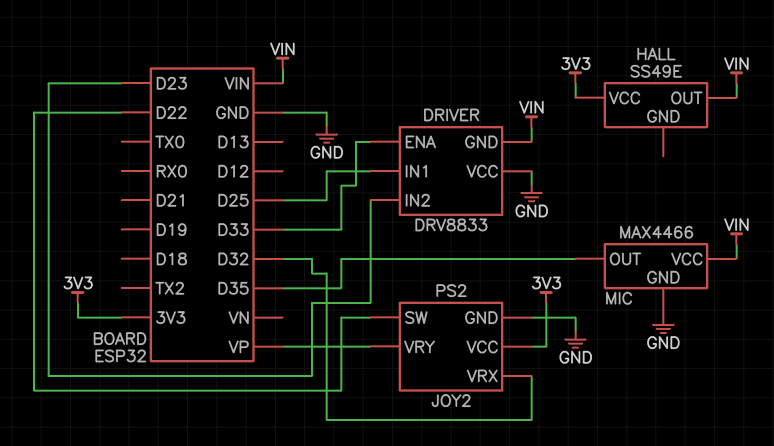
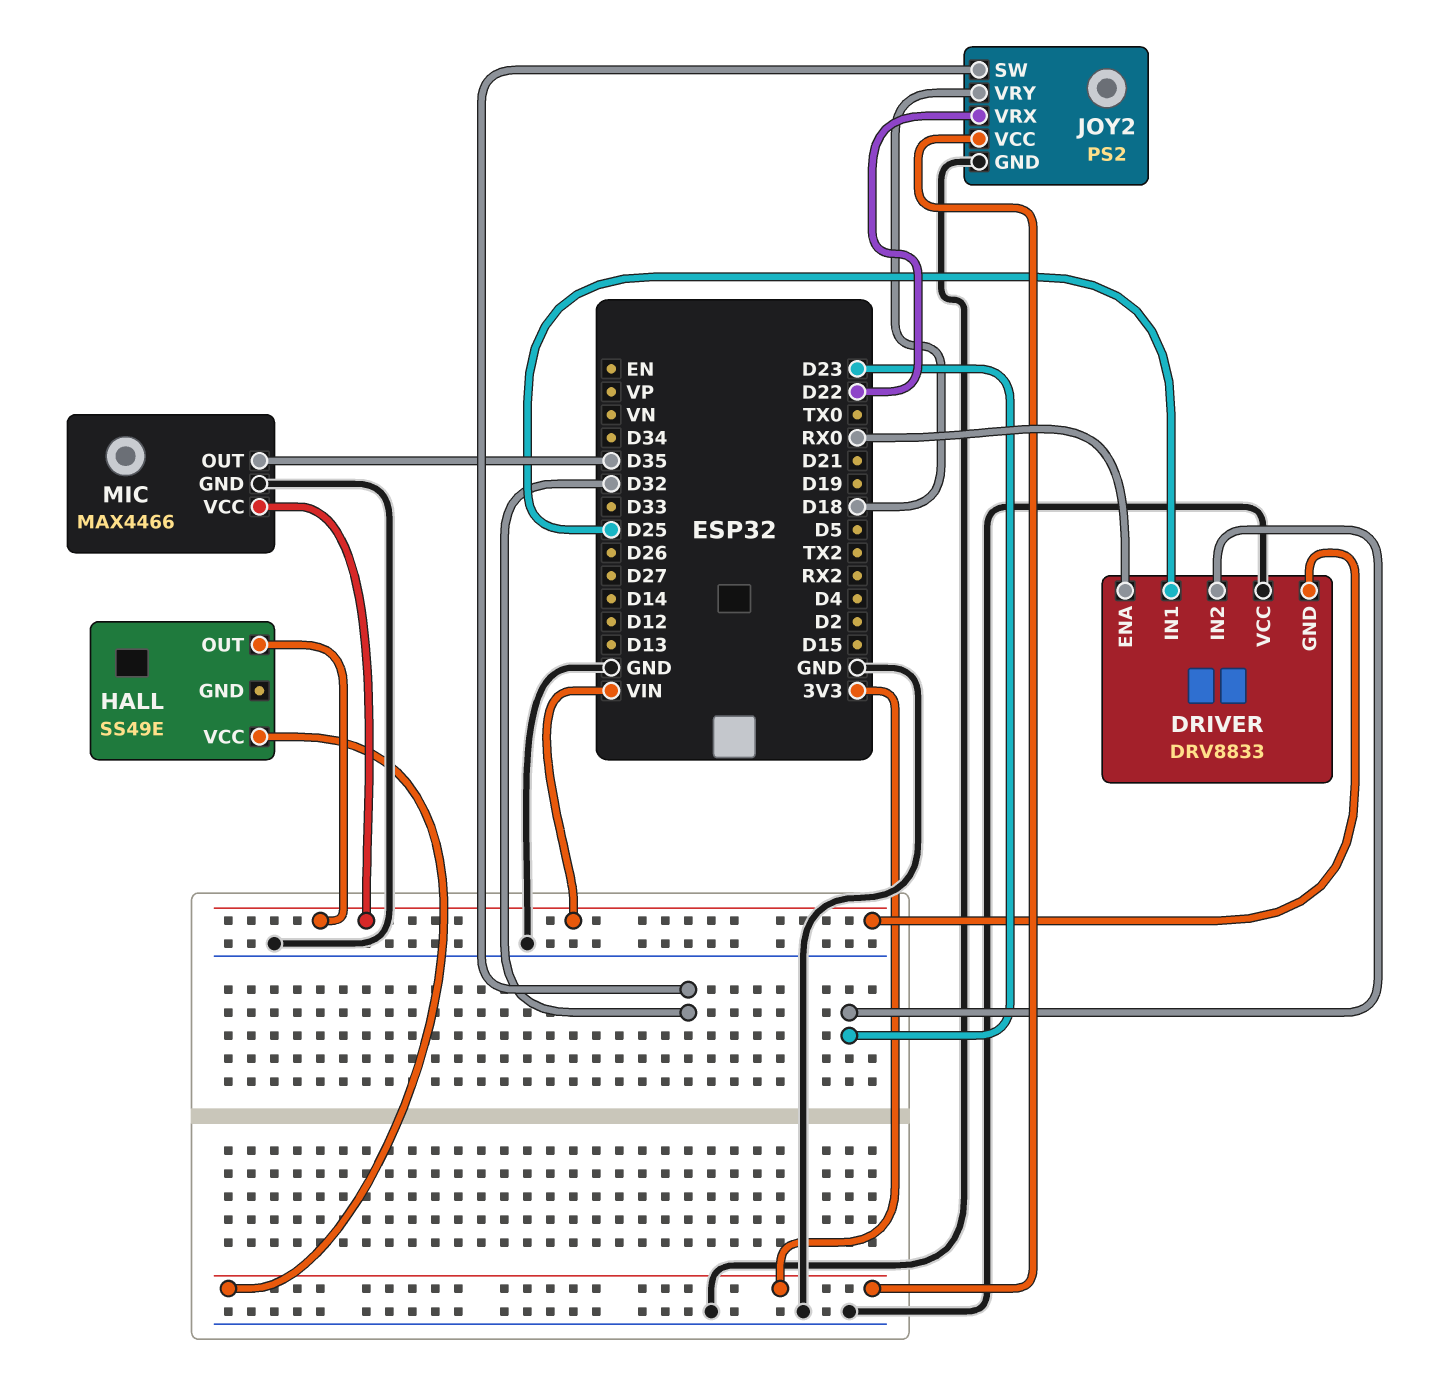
DRIVER pin ENA: D33 -> RX0
JOY2 pin SW: D22 -> D32
JOY2 pin VRX: D32 -> D22
JOY2 pin VRY: VP -> D18

